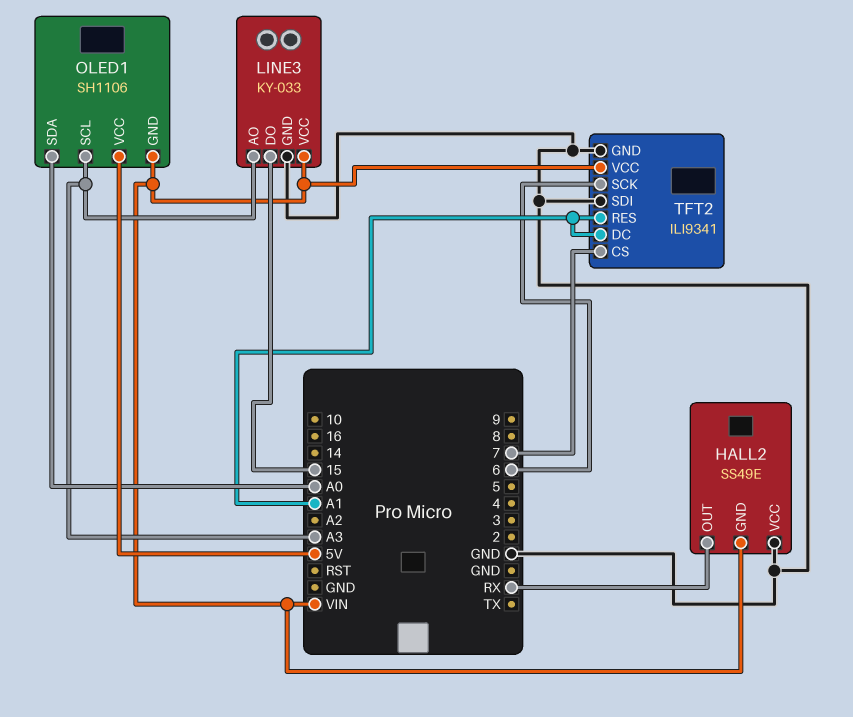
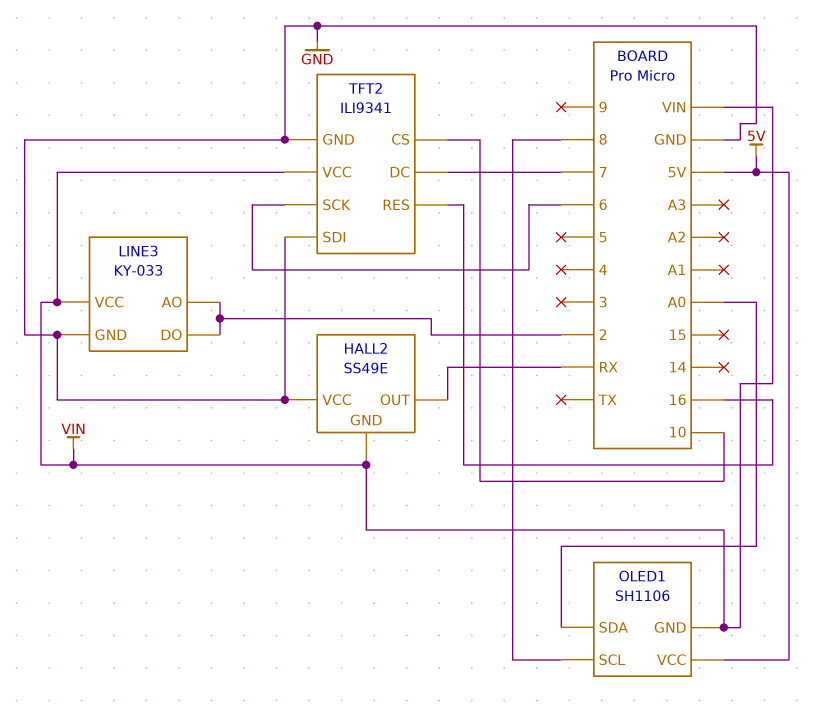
LINE3 pin AO: A3 -> 2
LINE3 pin DO: 15 -> 2
OLED1 pin SCL: A3 -> 8
TFT2 pin CS: 7 -> 10
TFT2 pin DC: A1 -> 7
TFT2 pin RES: A1 -> 16

